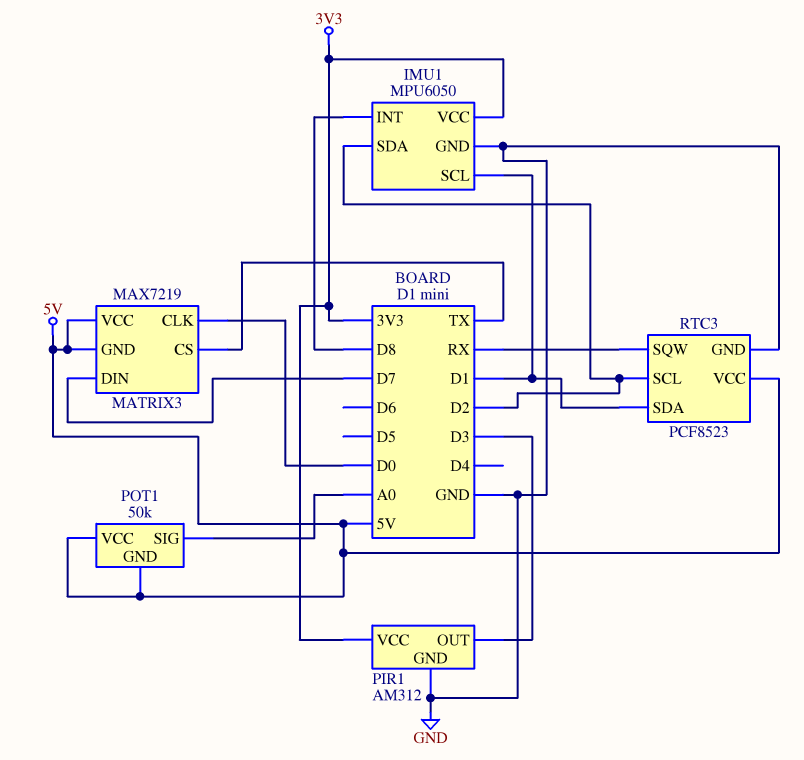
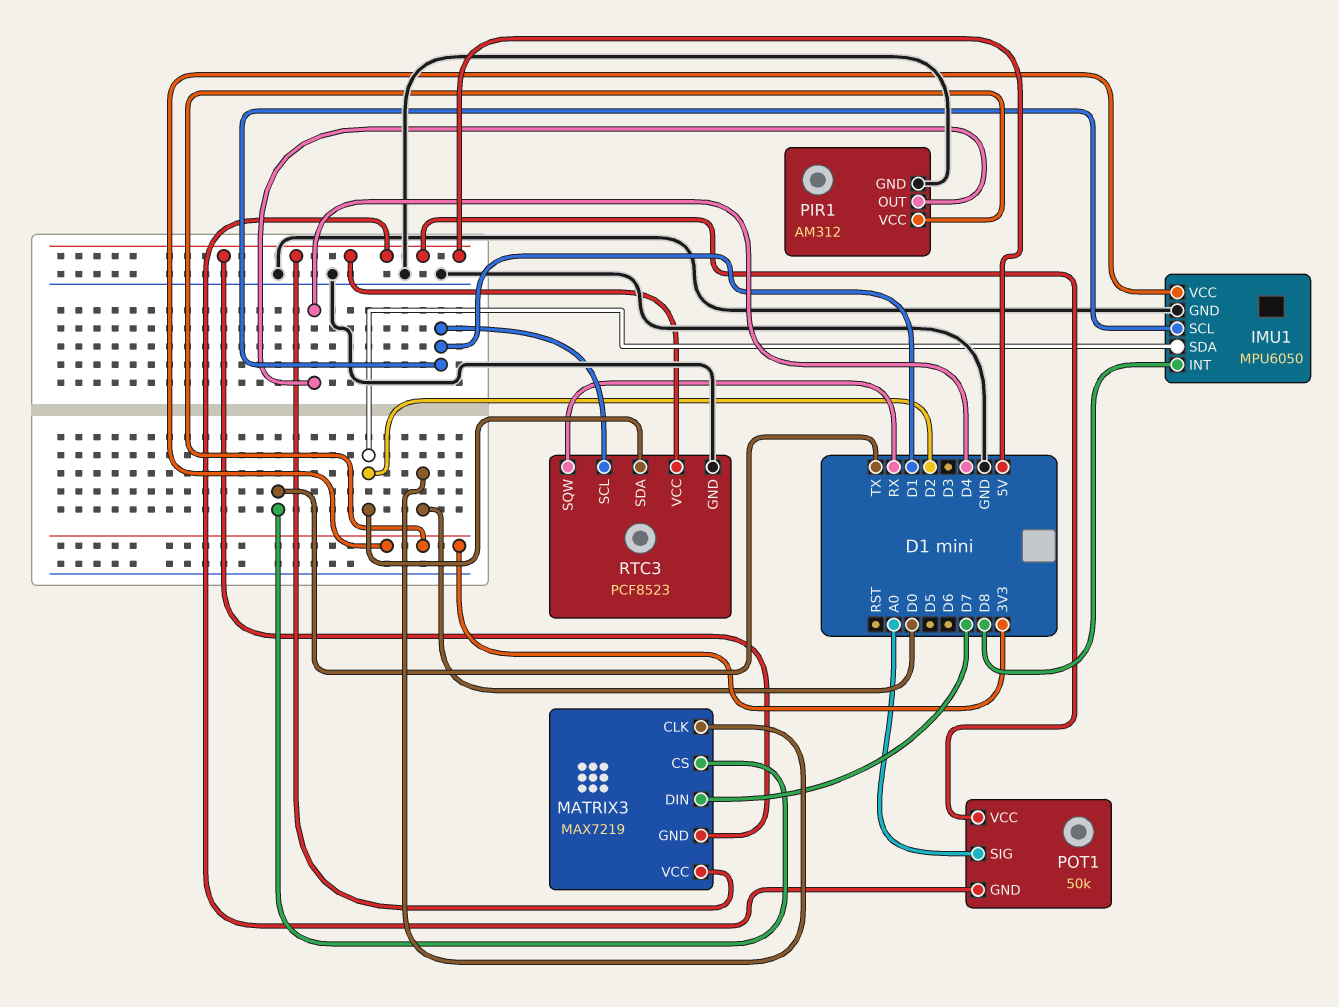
PIR1 pin OUT: D3 -> D4
RTC3 pin SCL: D2 -> D1
RTC3 pin SDA: D1 -> D2

